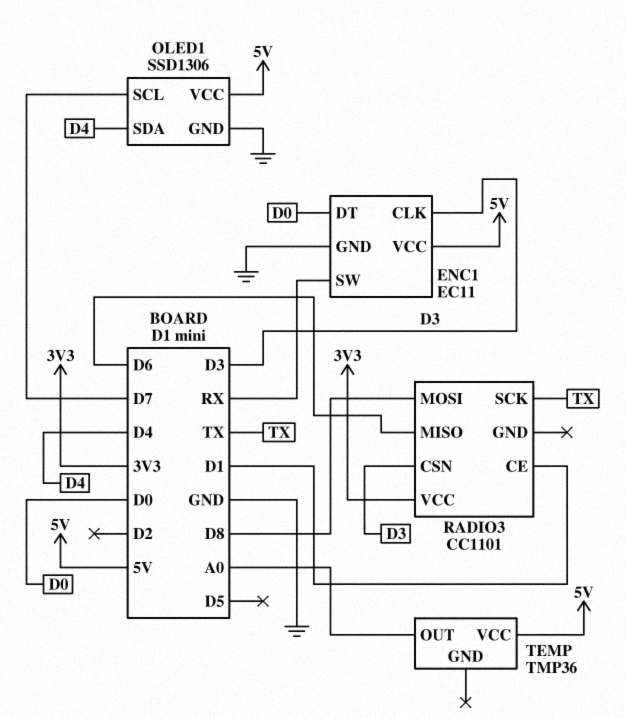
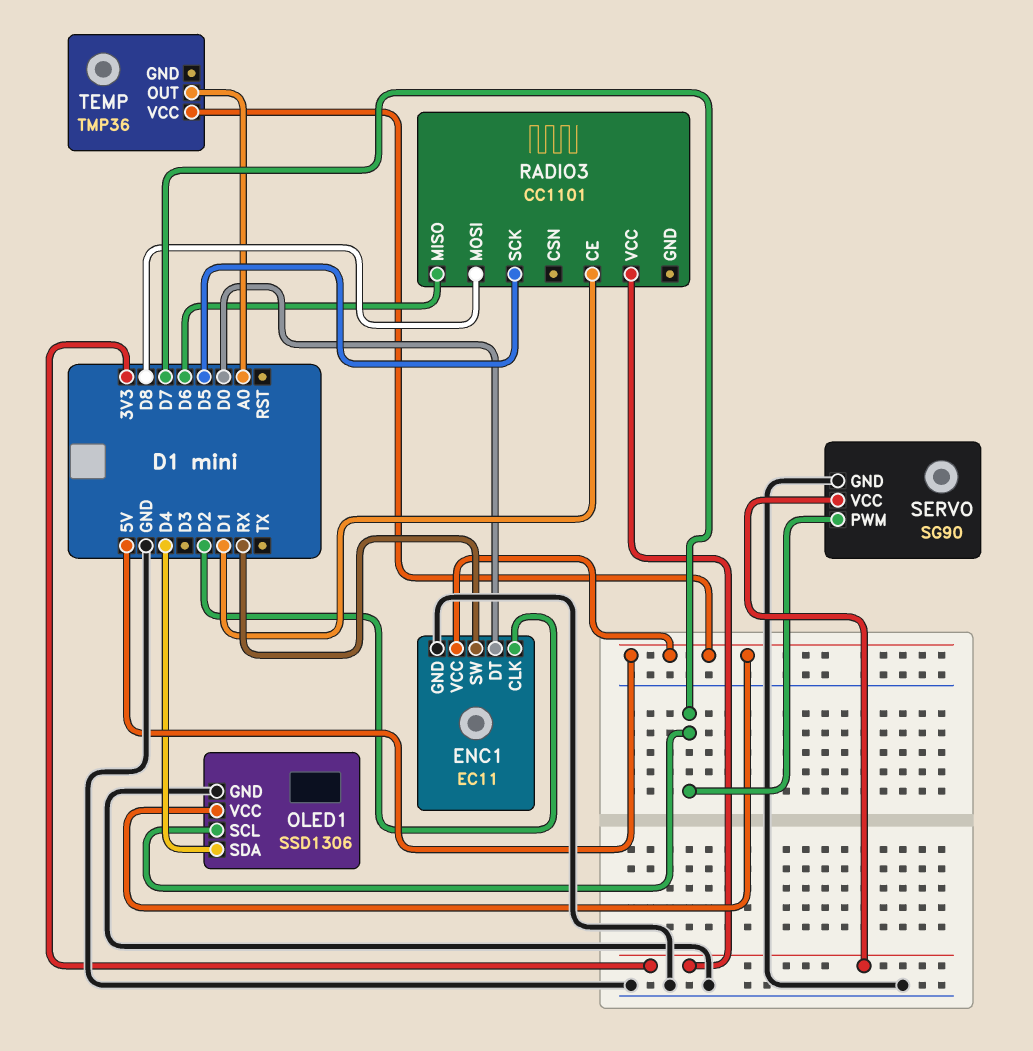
ENC1 pin CLK: D3 -> D2
RADIO3 pin CSN: D3 -> none
RADIO3 pin SCK: TX -> D5
SERVO: none -> SG90
SERVO pin GND: none -> GND
SERVO pin PWM: none -> D7
SERVO pin VCC: none -> 3V3

